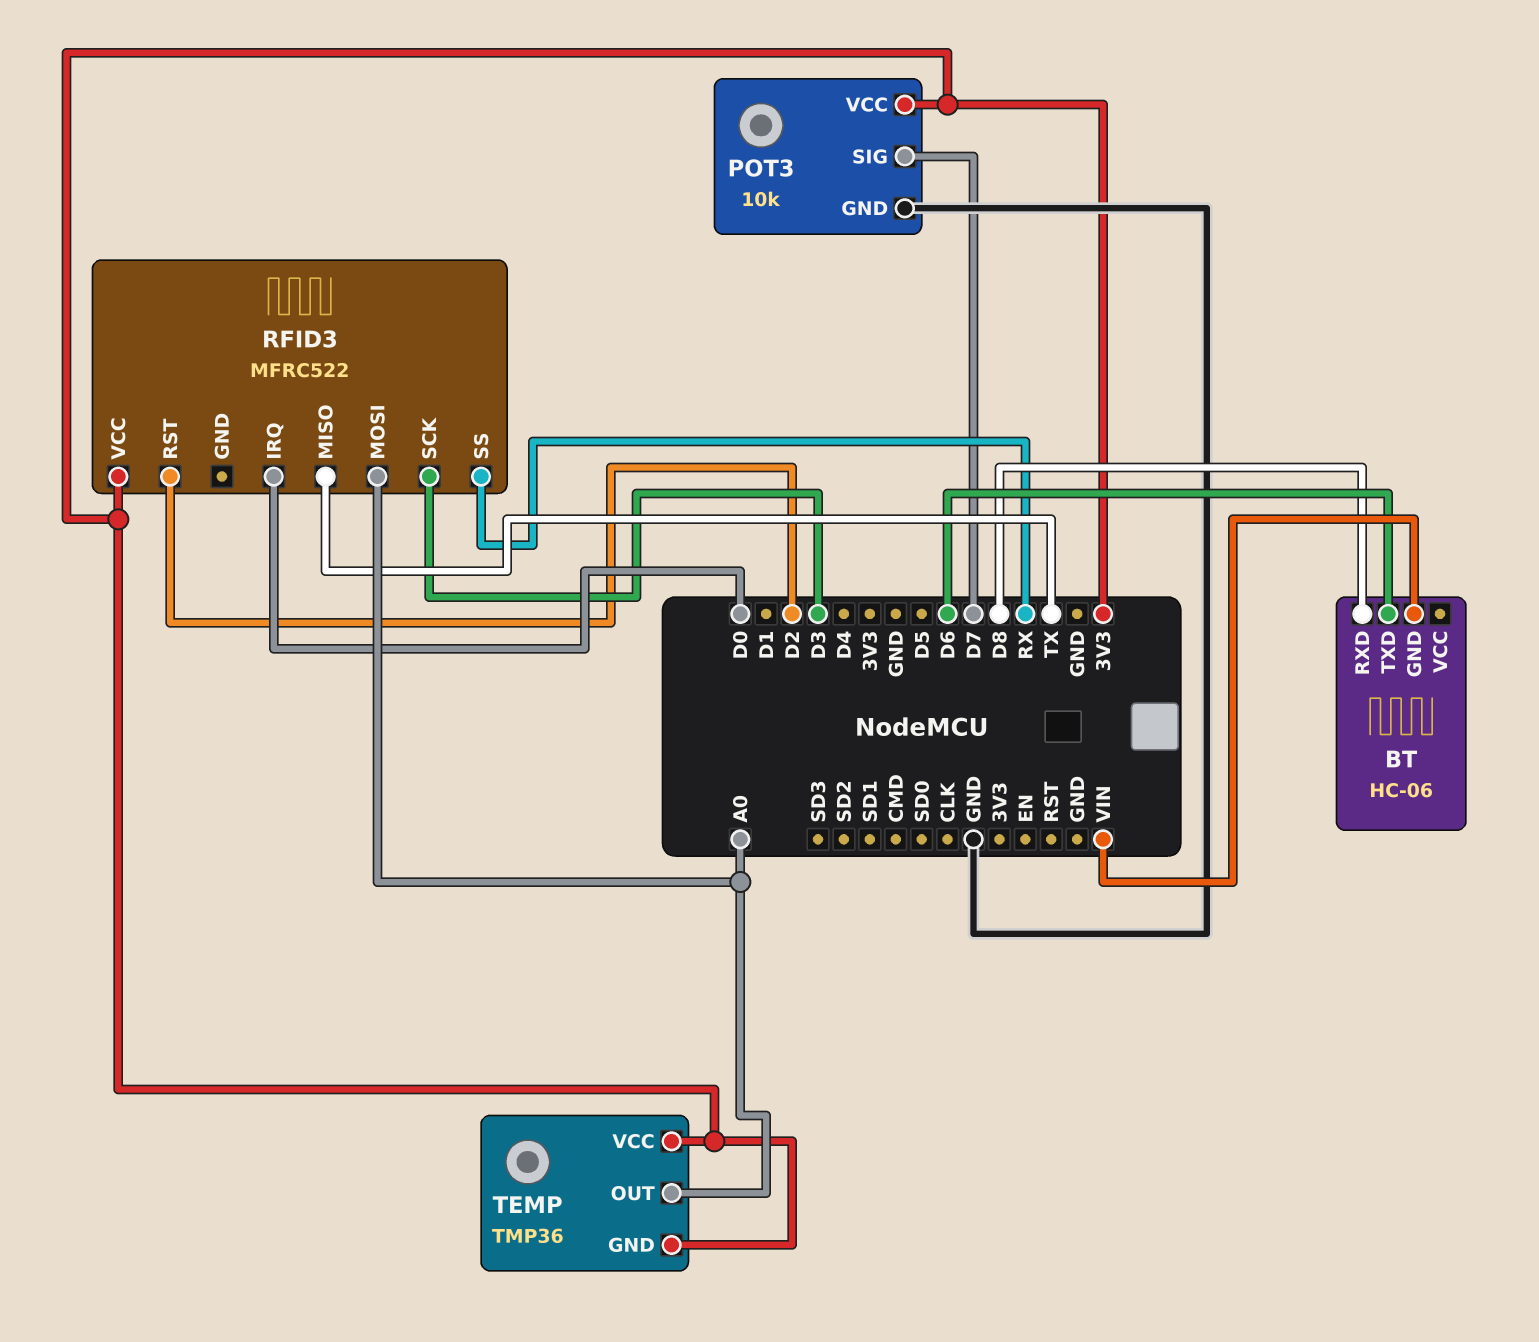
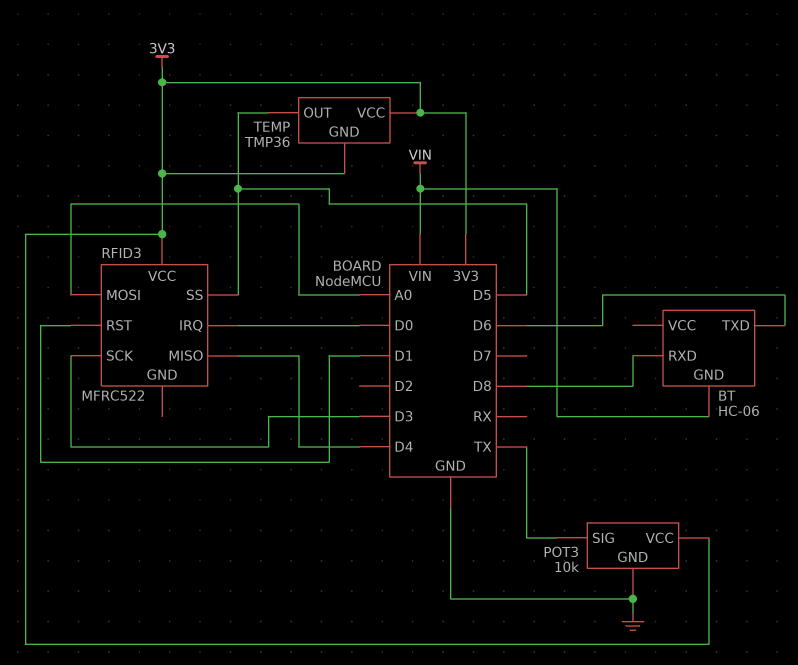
POT3 pin SIG: D7 -> TX
RFID3 pin MISO: TX -> D4
RFID3 pin RST: D2 -> D1
RFID3 pin SS: RX -> D5
TEMP pin OUT: A0 -> D5

